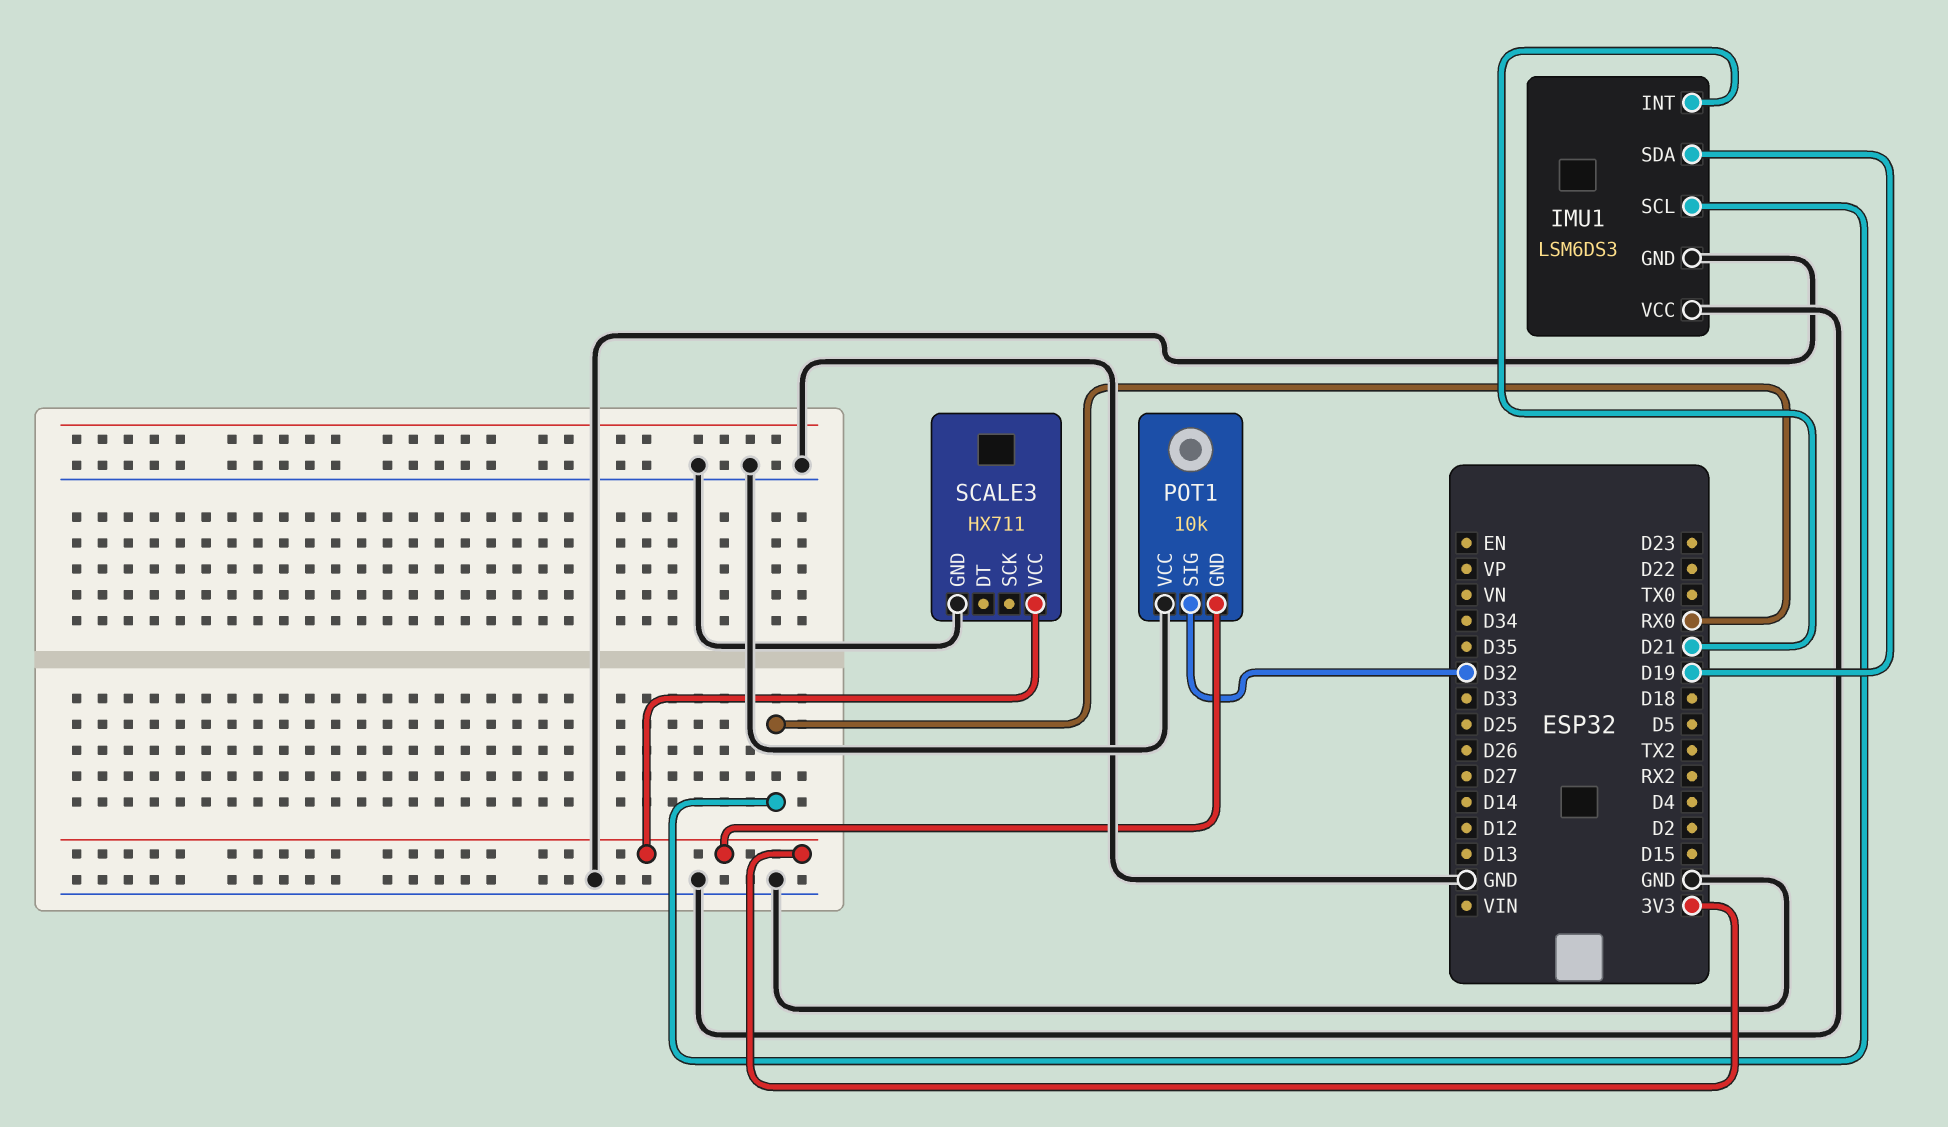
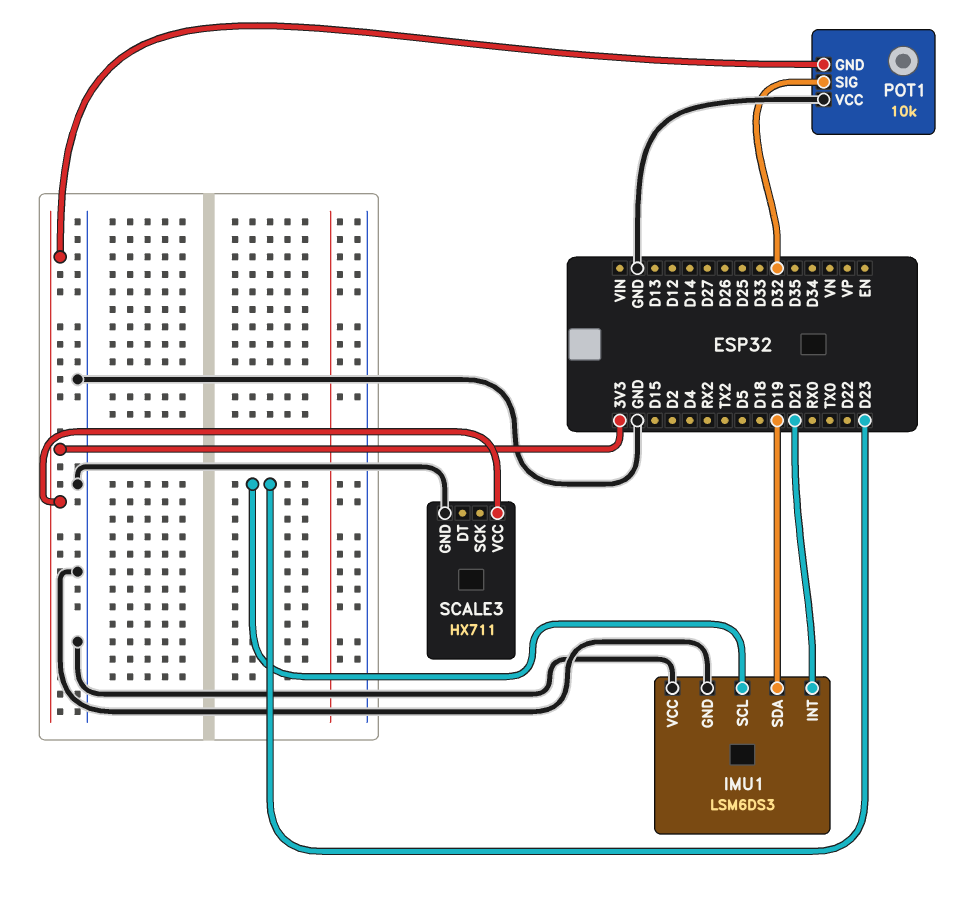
IMU1 pin SCL: RX0 -> D23

